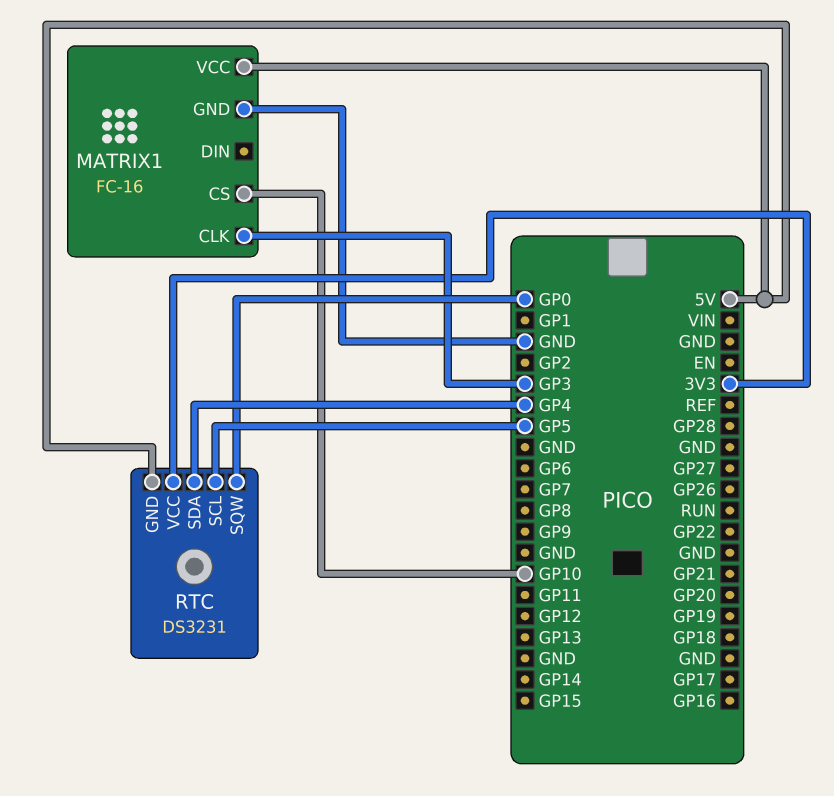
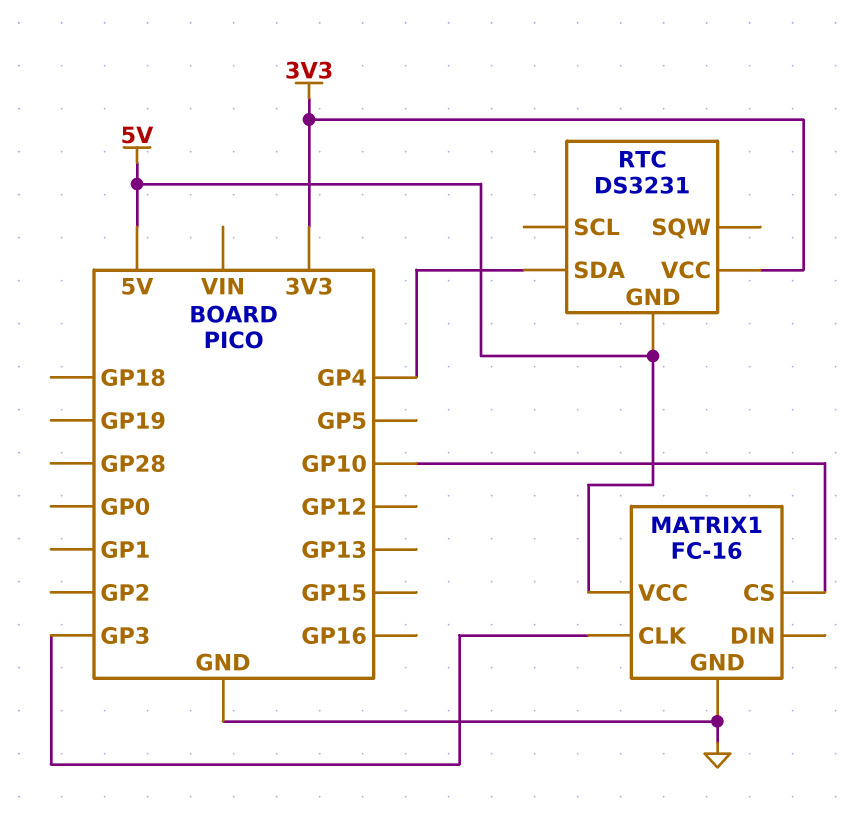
RTC pin SCL: GP5 -> none
RTC pin SQW: GP0 -> none

